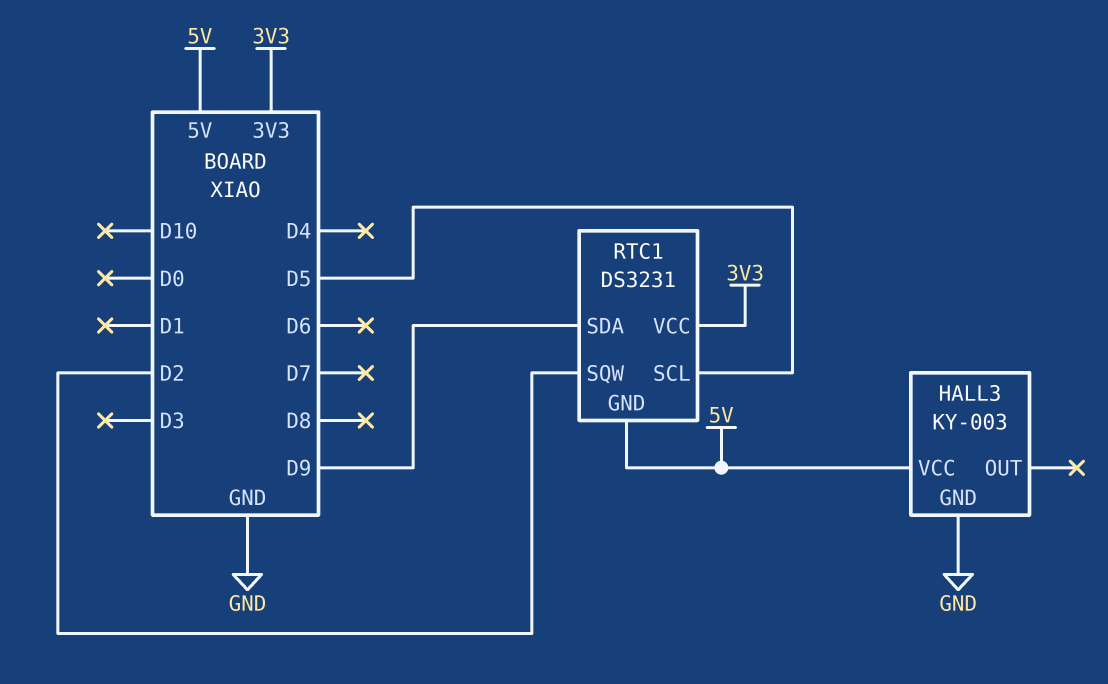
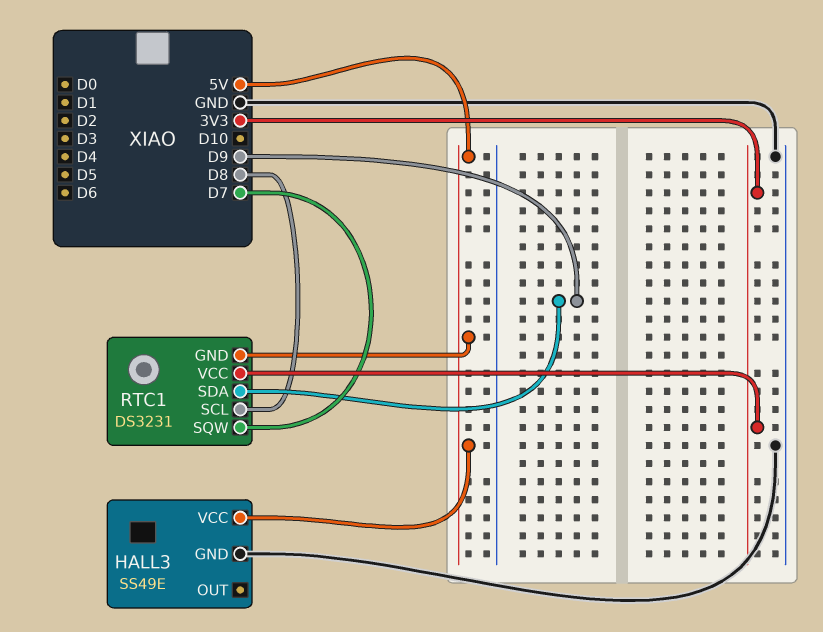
HALL3: KY-003 -> SS49E
RTC1 pin SCL: D5 -> D8
RTC1 pin SQW: D2 -> D7

